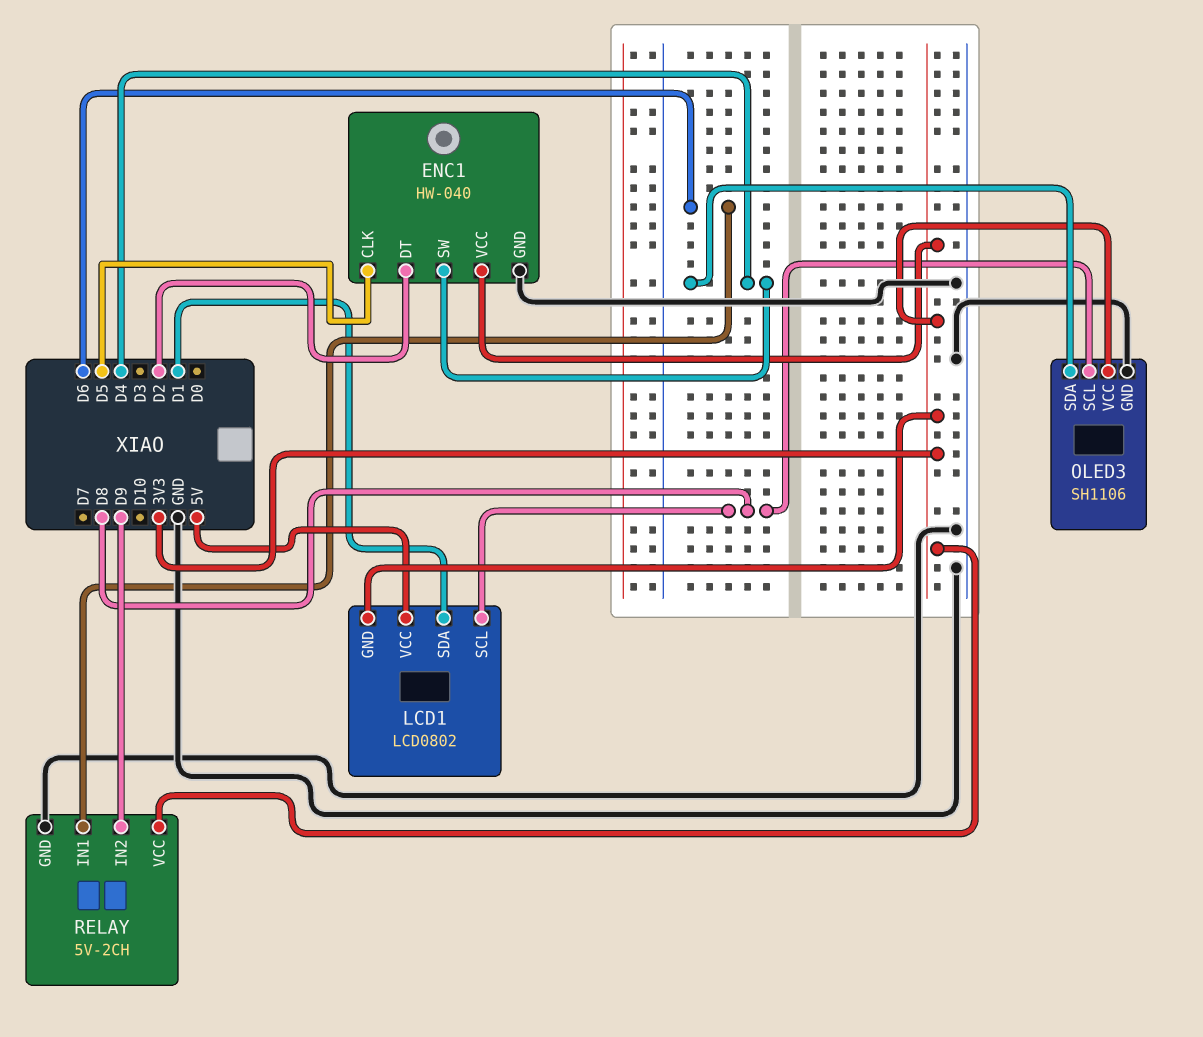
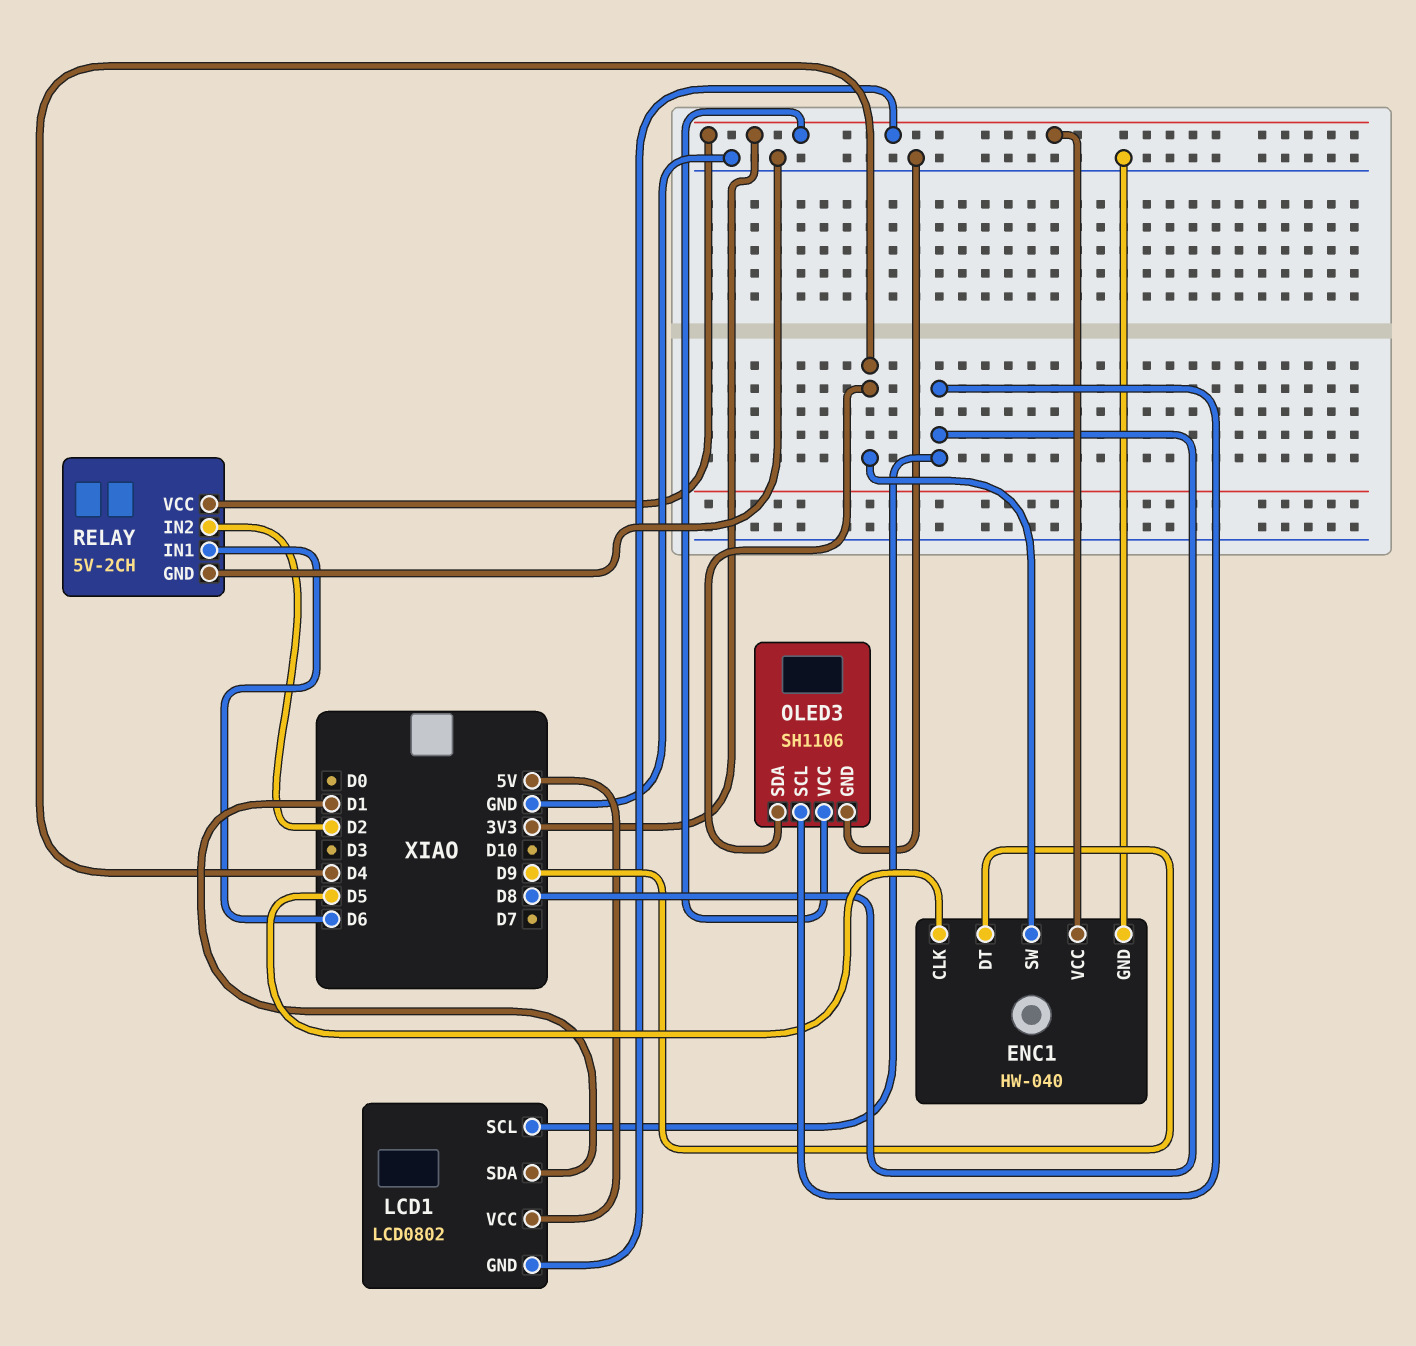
ENC1 pin DT: D2 -> D9
RELAY pin IN2: D9 -> D2

